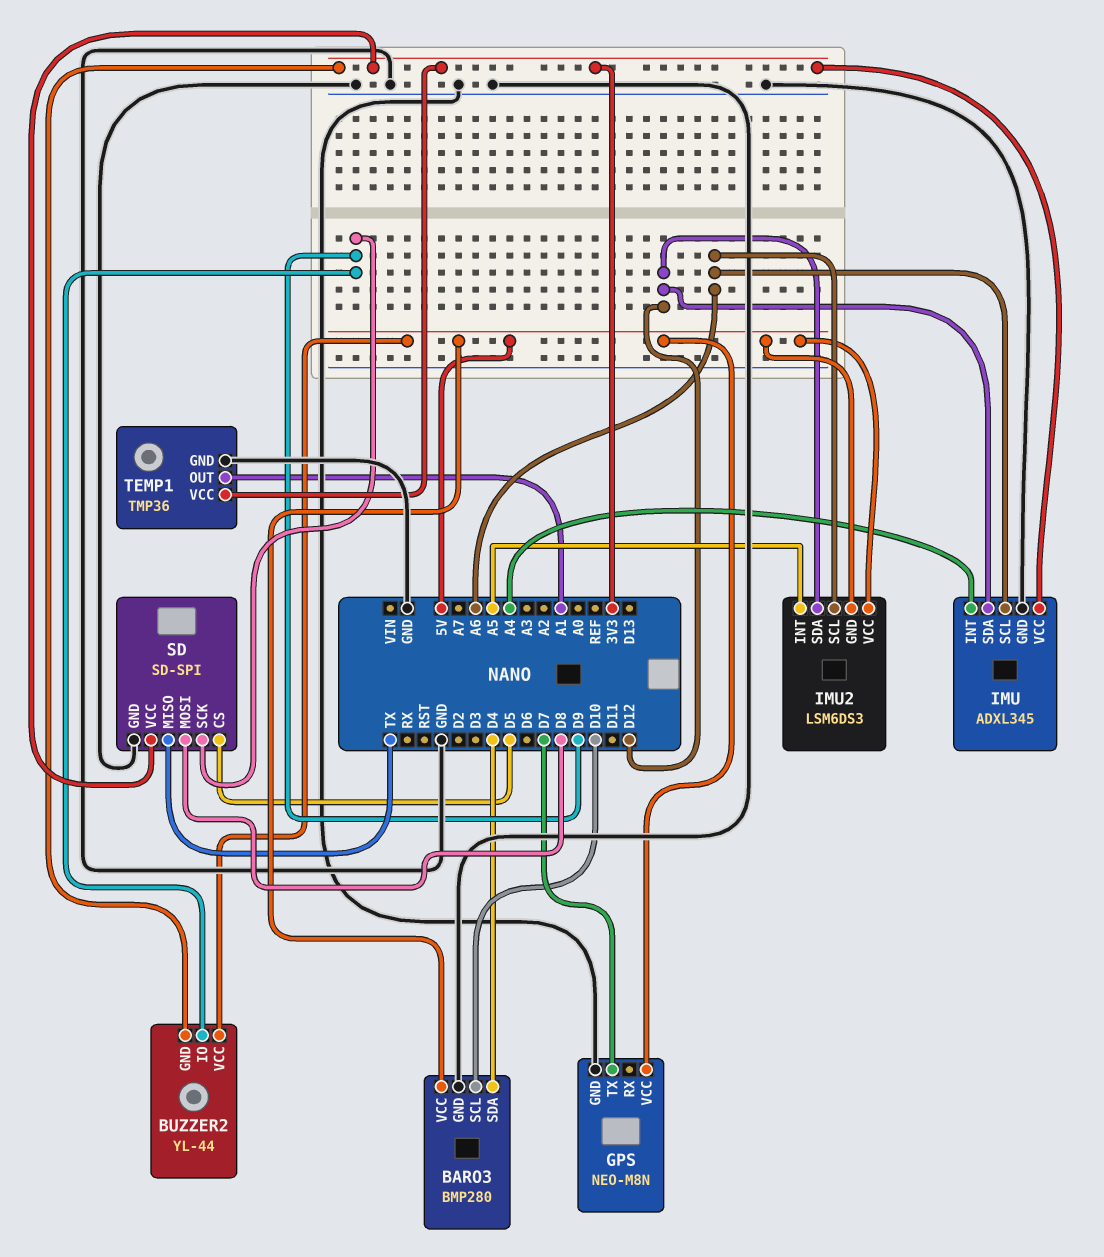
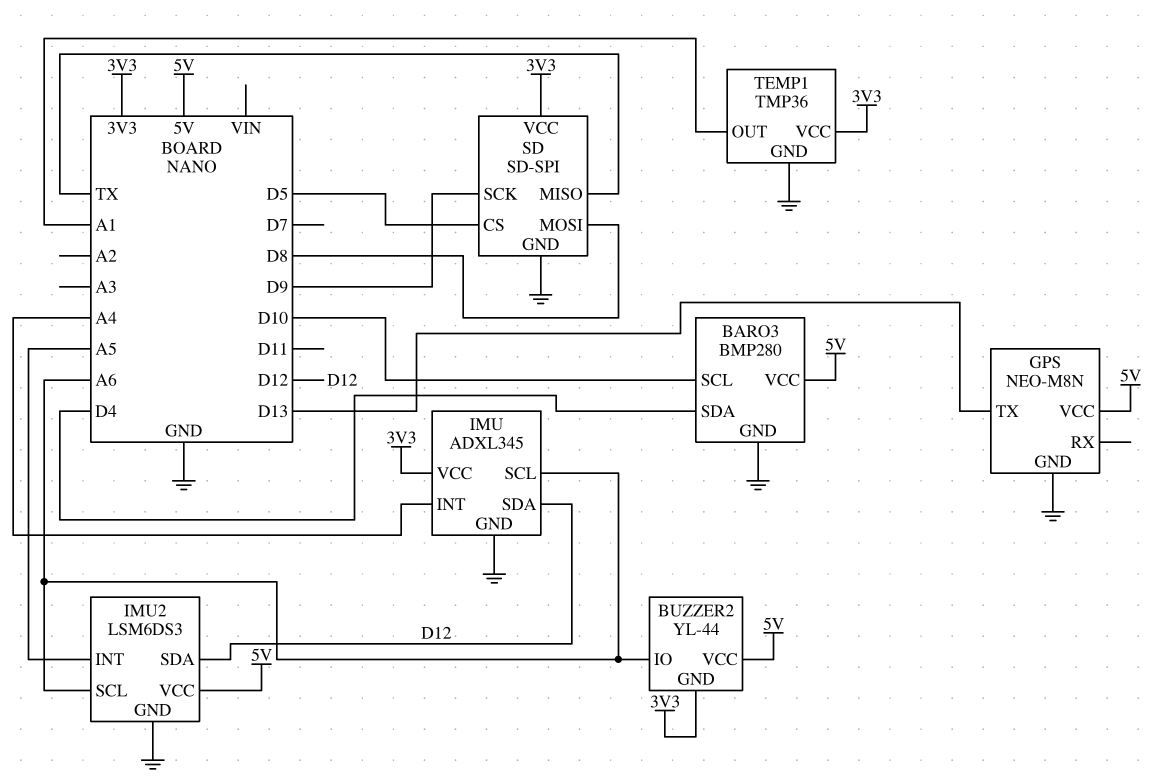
BUZZER2 pin IO: D9 -> A6
GPS pin TX: D7 -> D13
IMU2 pin GND: 5V -> GND

